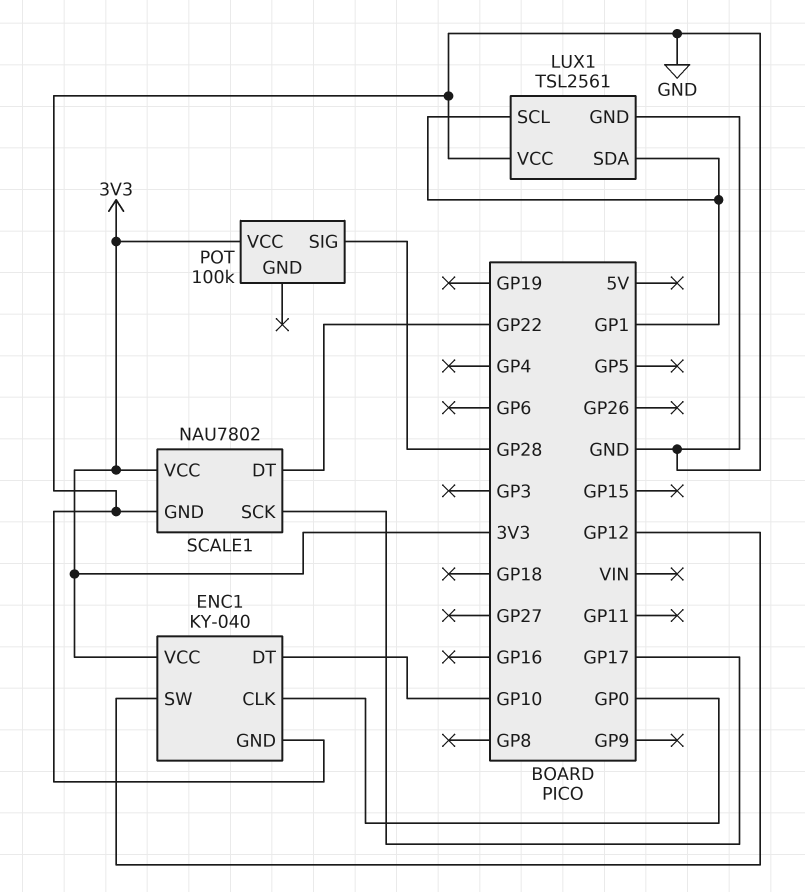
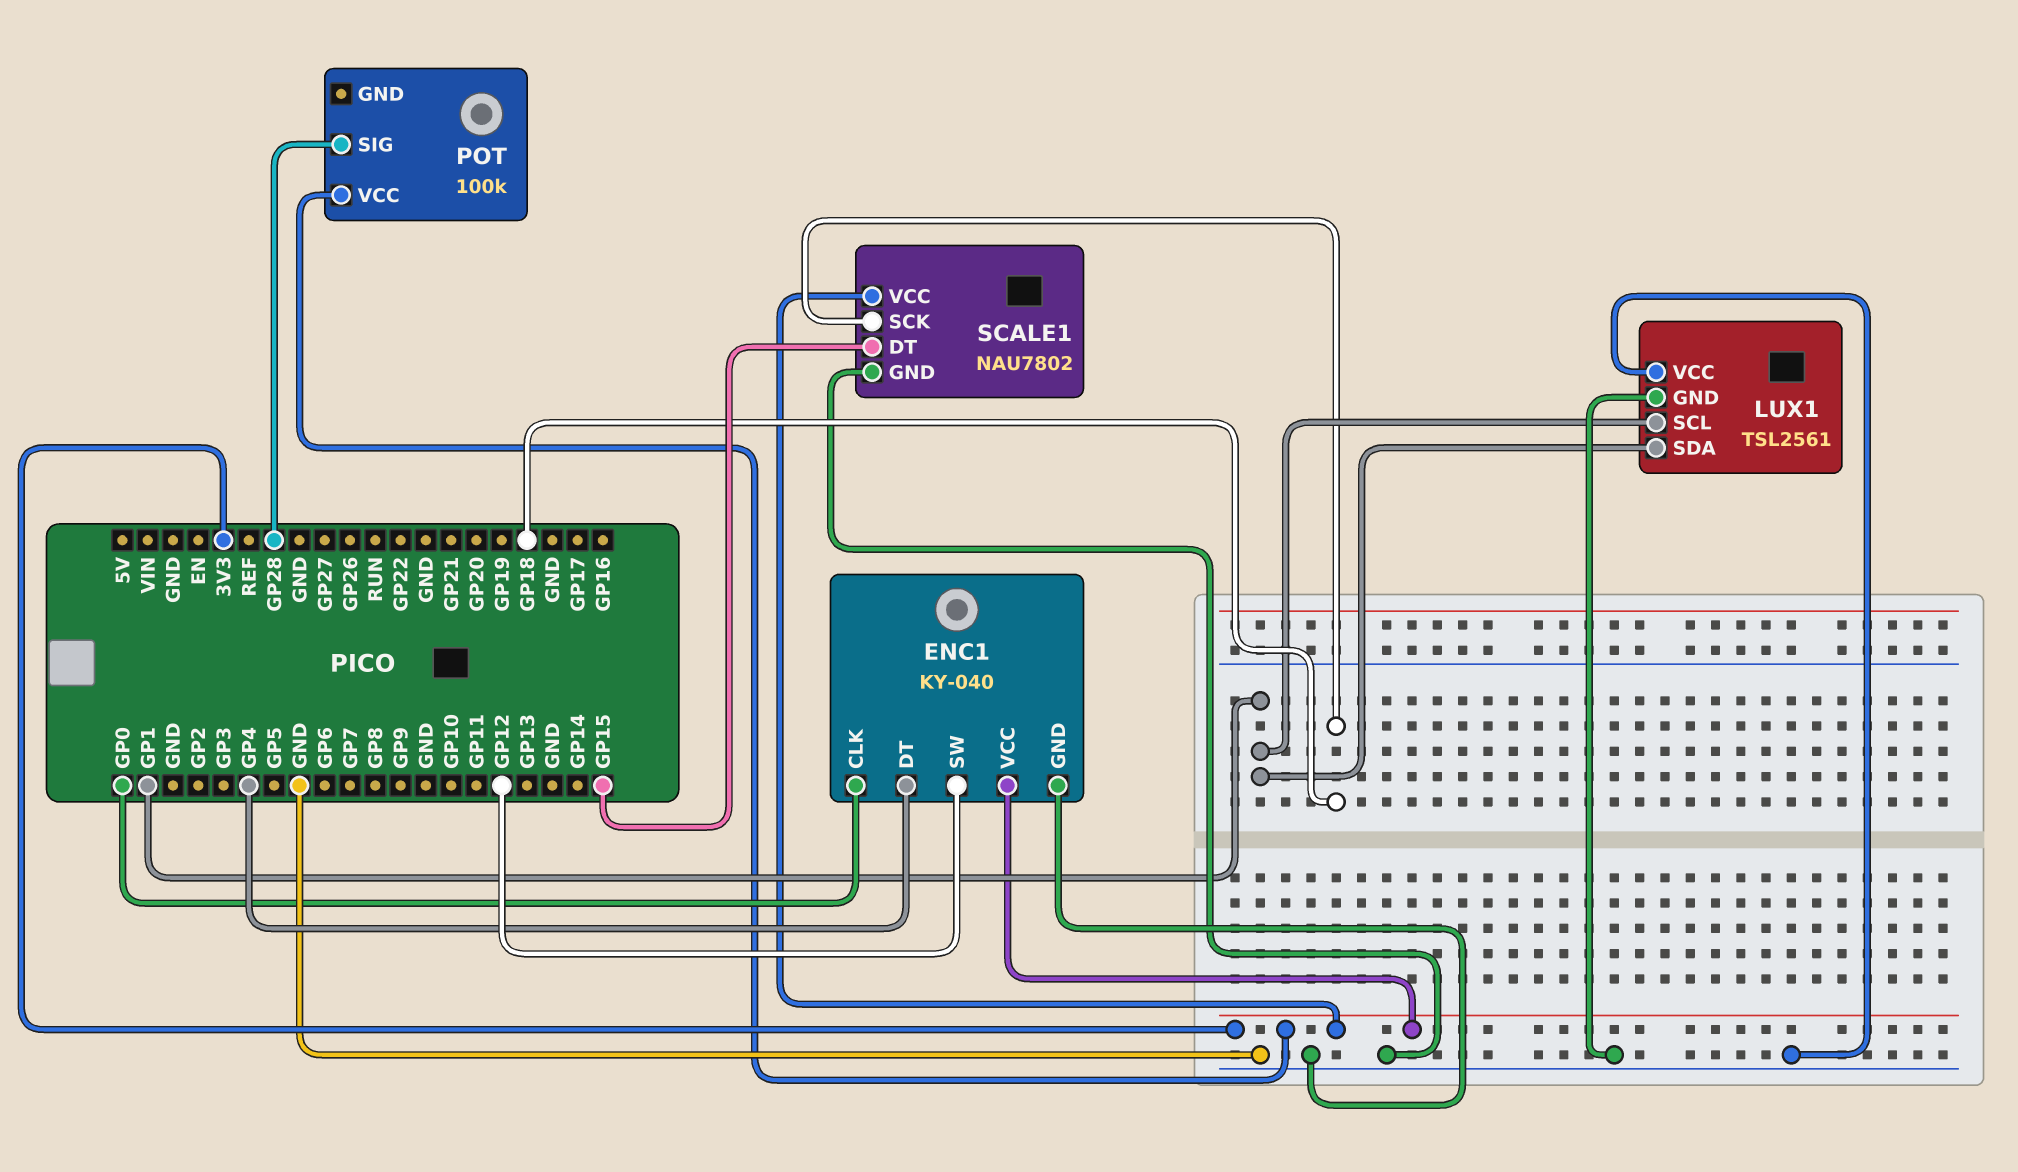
ENC1 pin DT: GP10 -> GP4
SCALE1 pin DT: GP22 -> GP15
SCALE1 pin SCK: GP17 -> GP18

